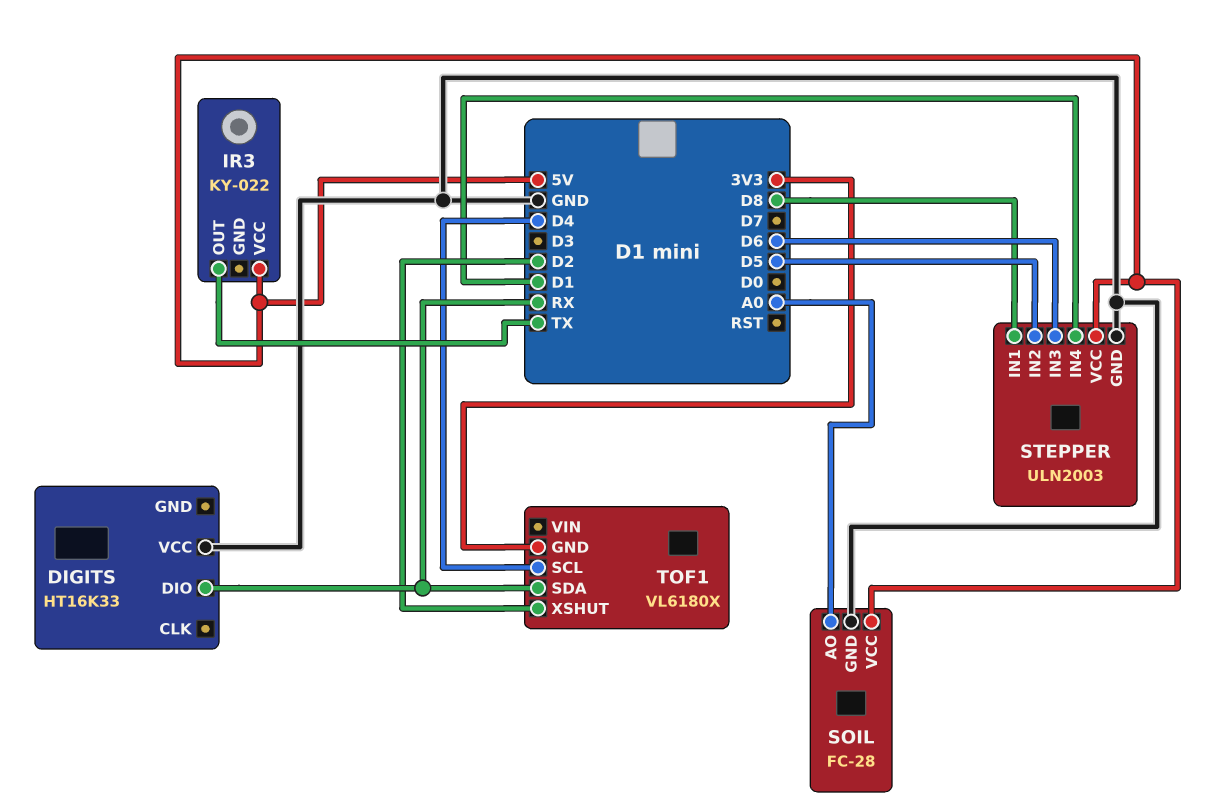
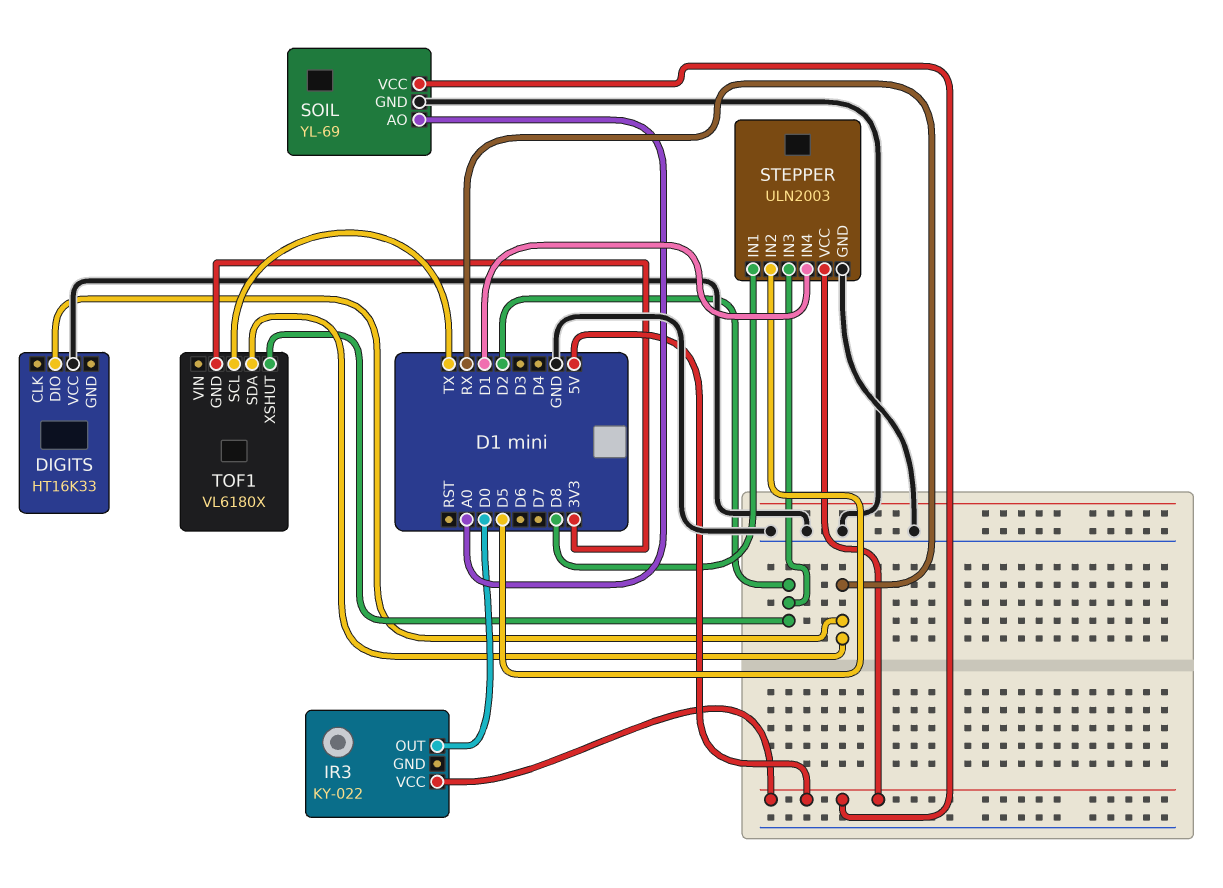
IR3 pin OUT: TX -> D0
SOIL: FC-28 -> YL-69
STEPPER pin IN3: D6 -> D2
TOF1 pin SCL: D4 -> TX

